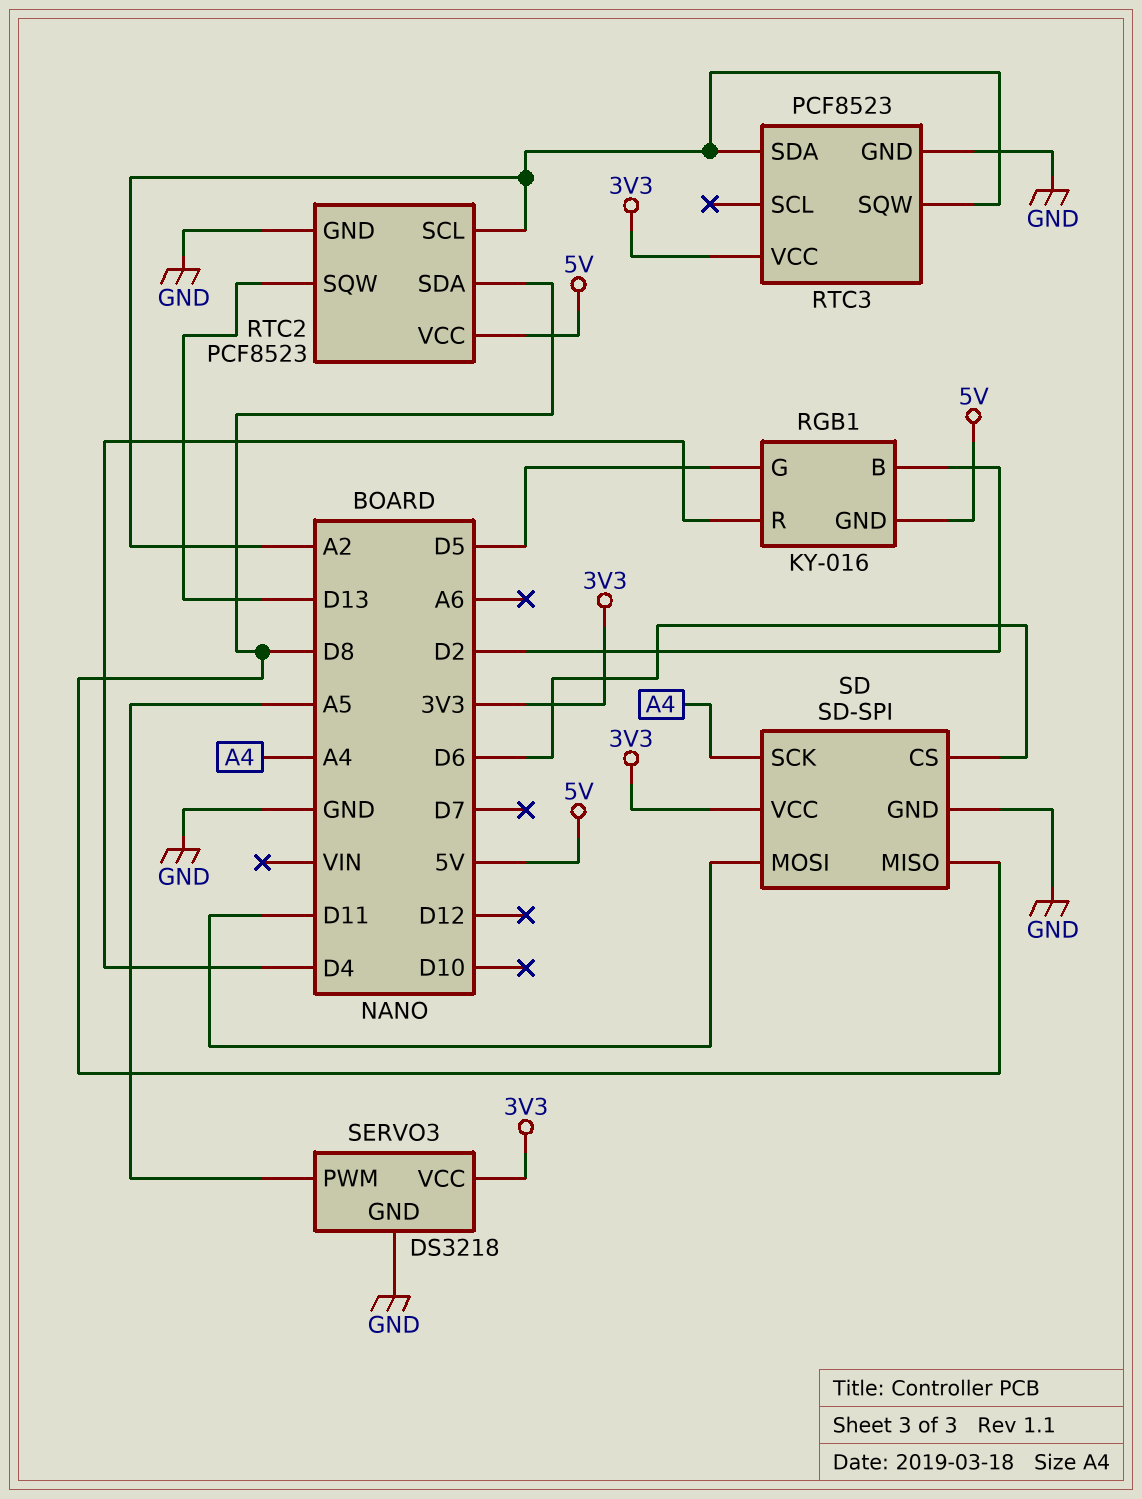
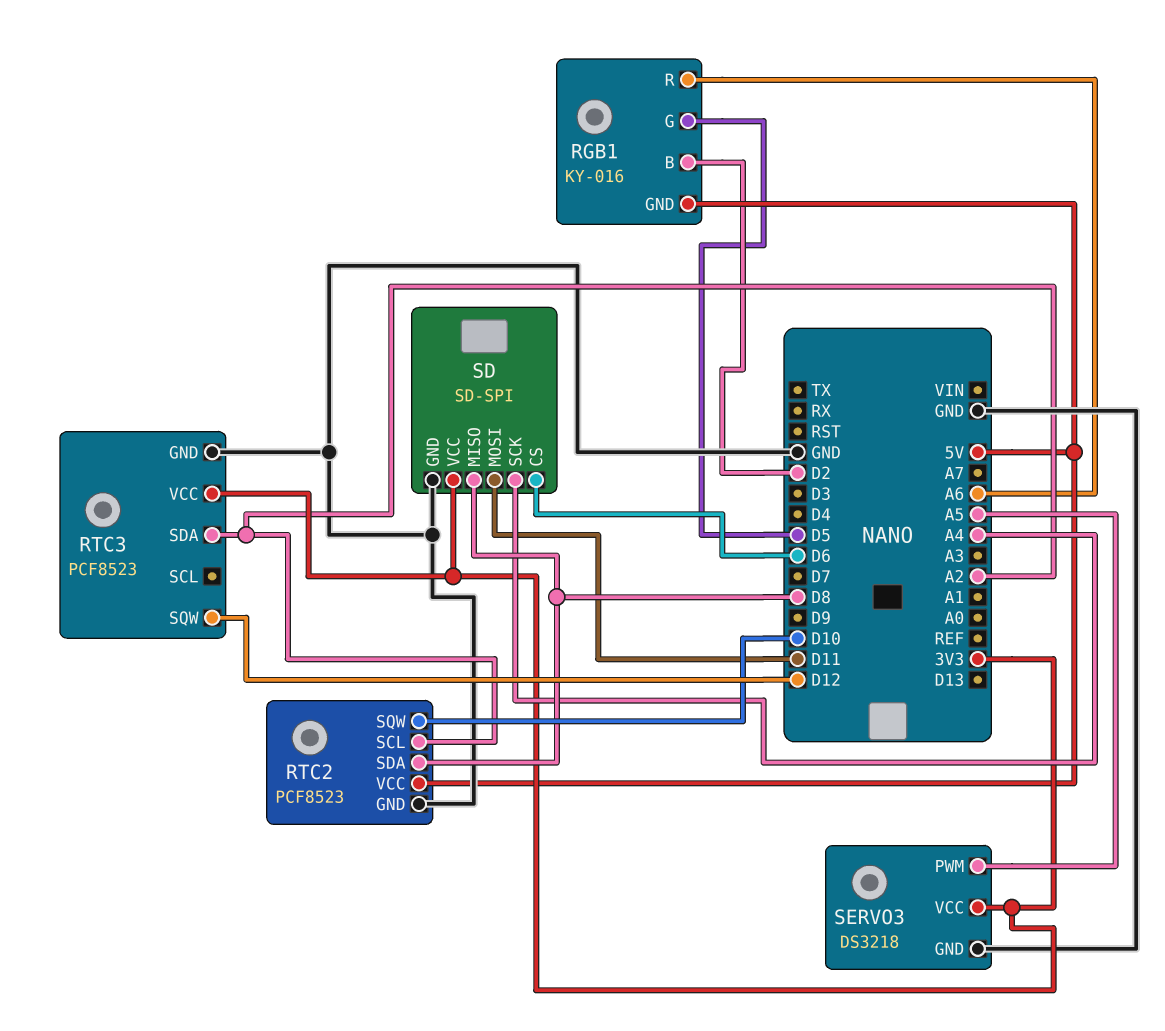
RGB1 pin R: D4 -> A6
RTC2 pin SQW: D13 -> D10
RTC3 pin SQW: A2 -> D12

